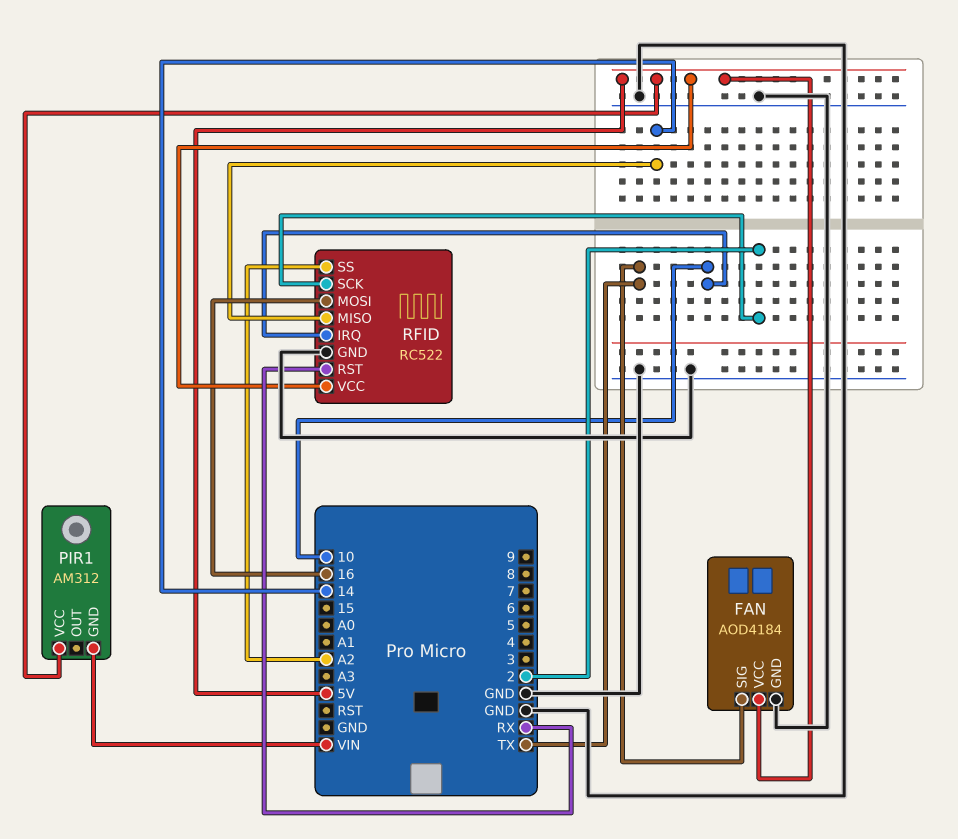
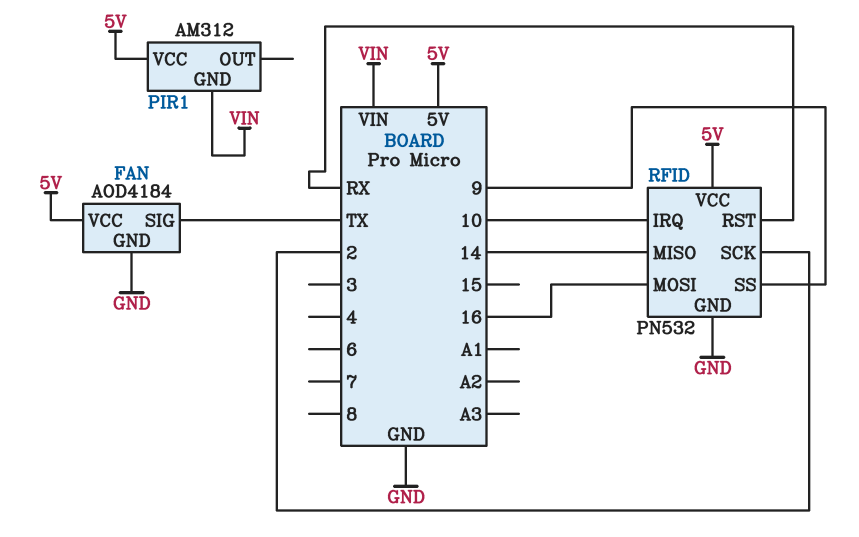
RFID: RC522 -> PN532
RFID pin SS: A2 -> 9

